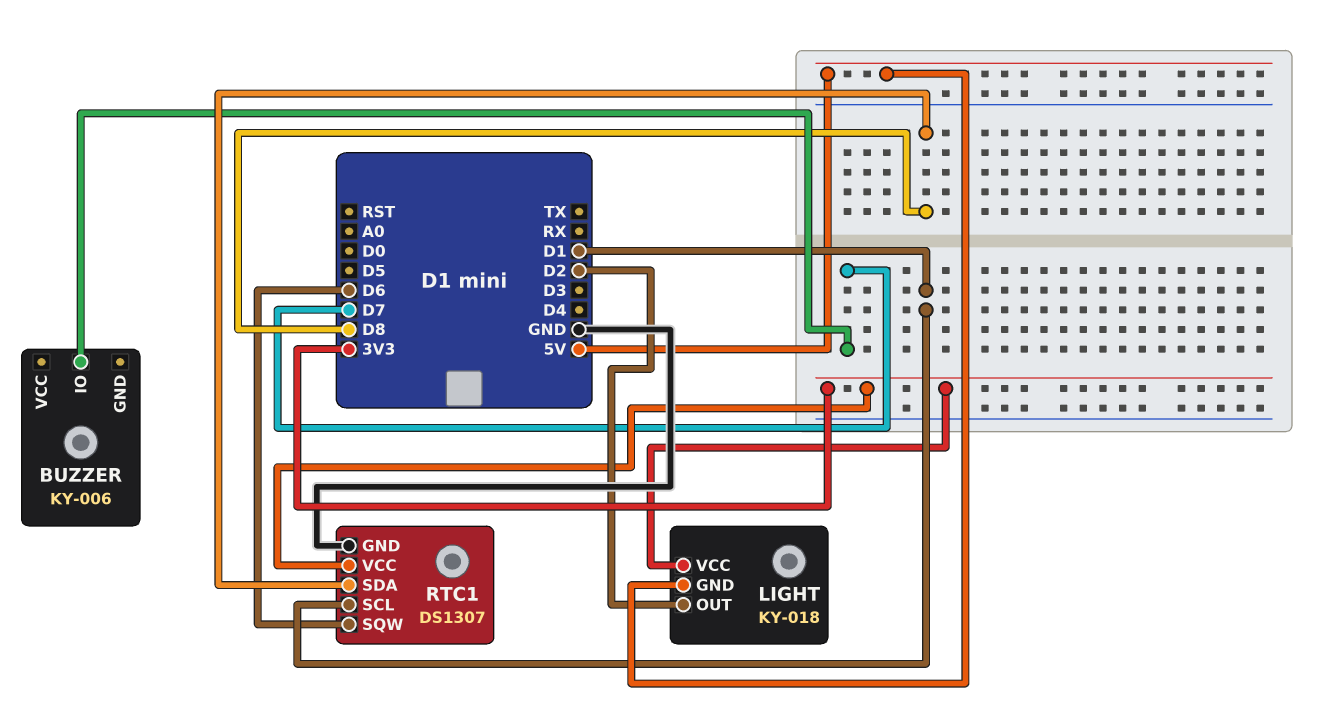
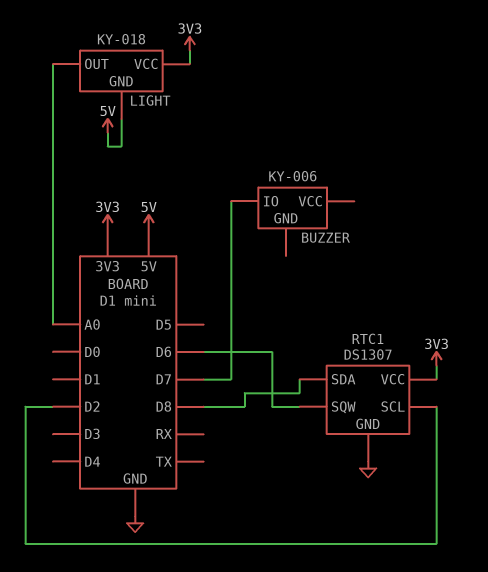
LIGHT pin OUT: D2 -> A0
RTC1 pin SCL: D1 -> D2

